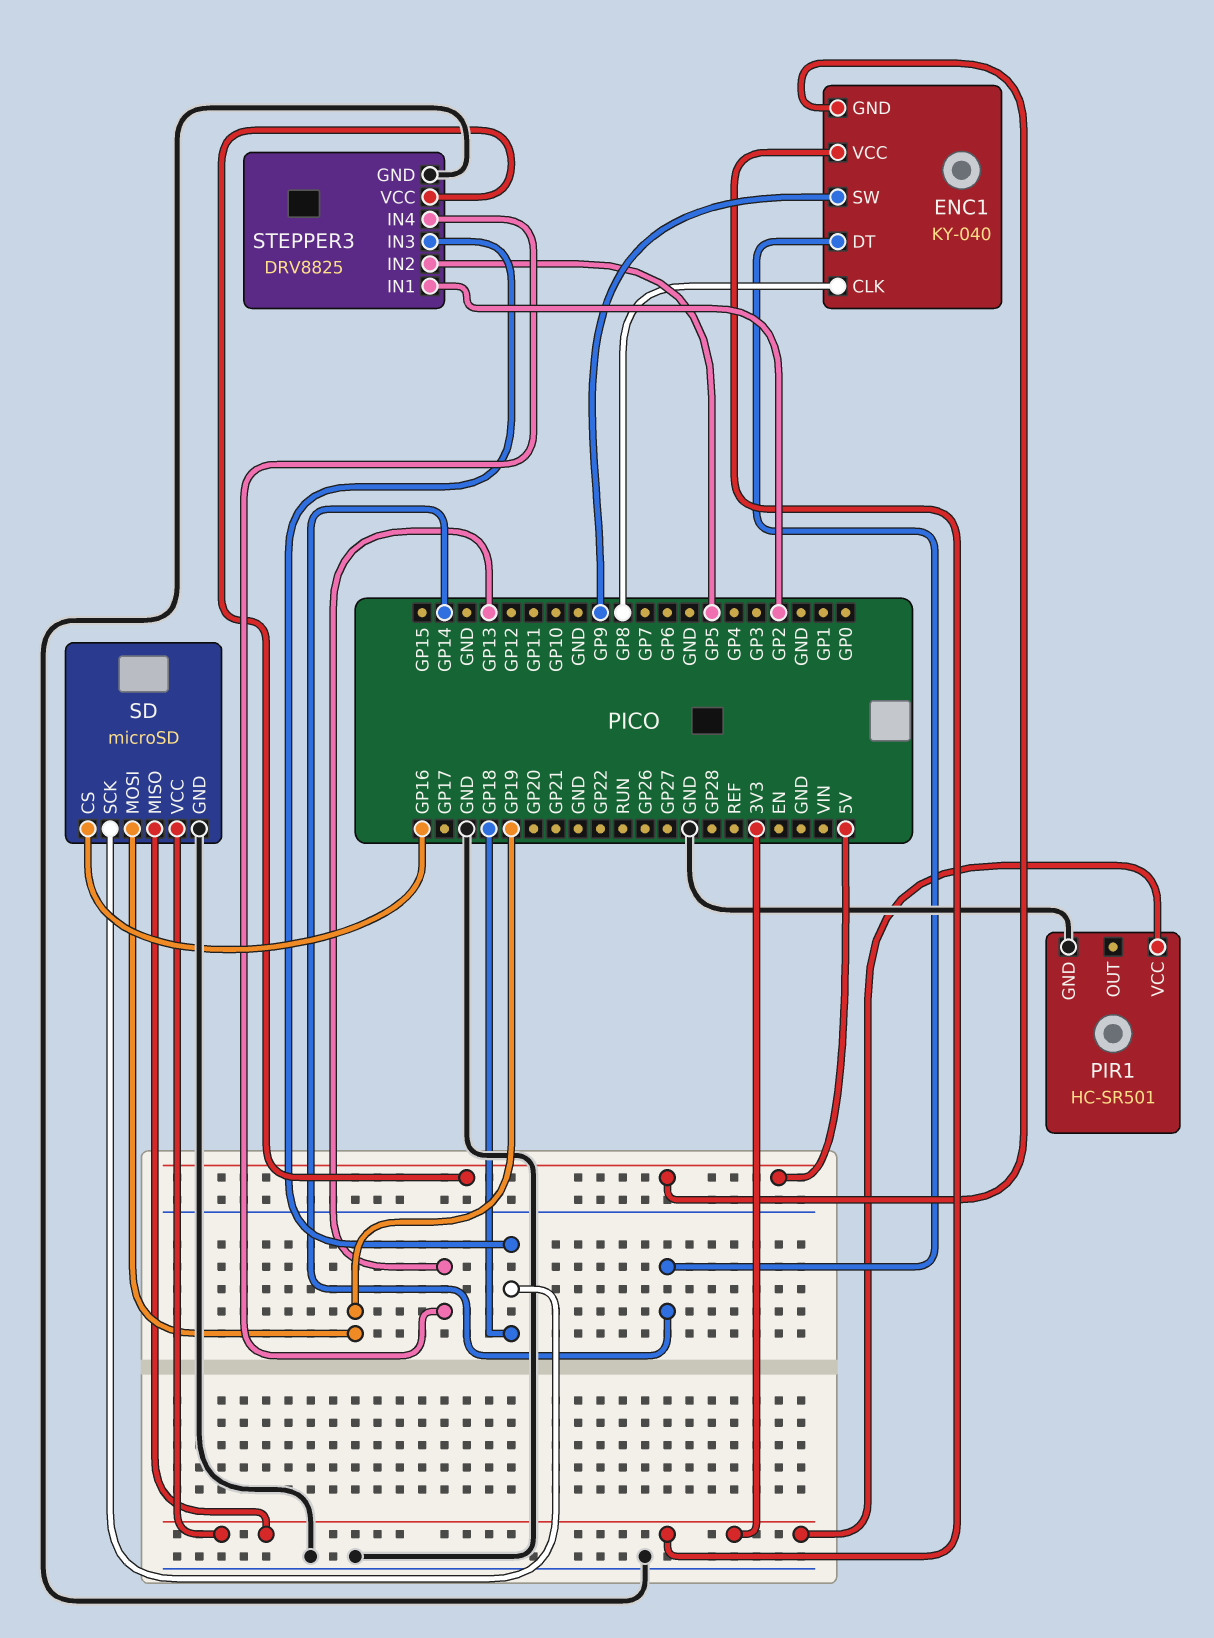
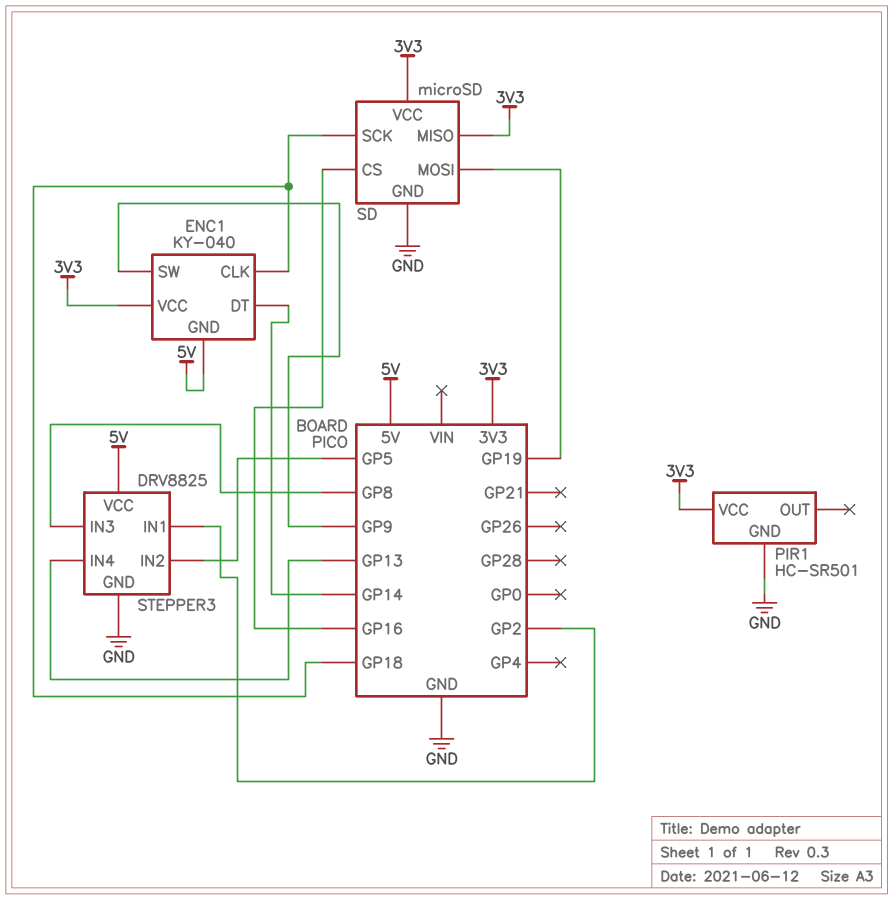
ENC1 pin CLK: GP8 -> GP18
STEPPER3 pin IN3: GP18 -> GP8

